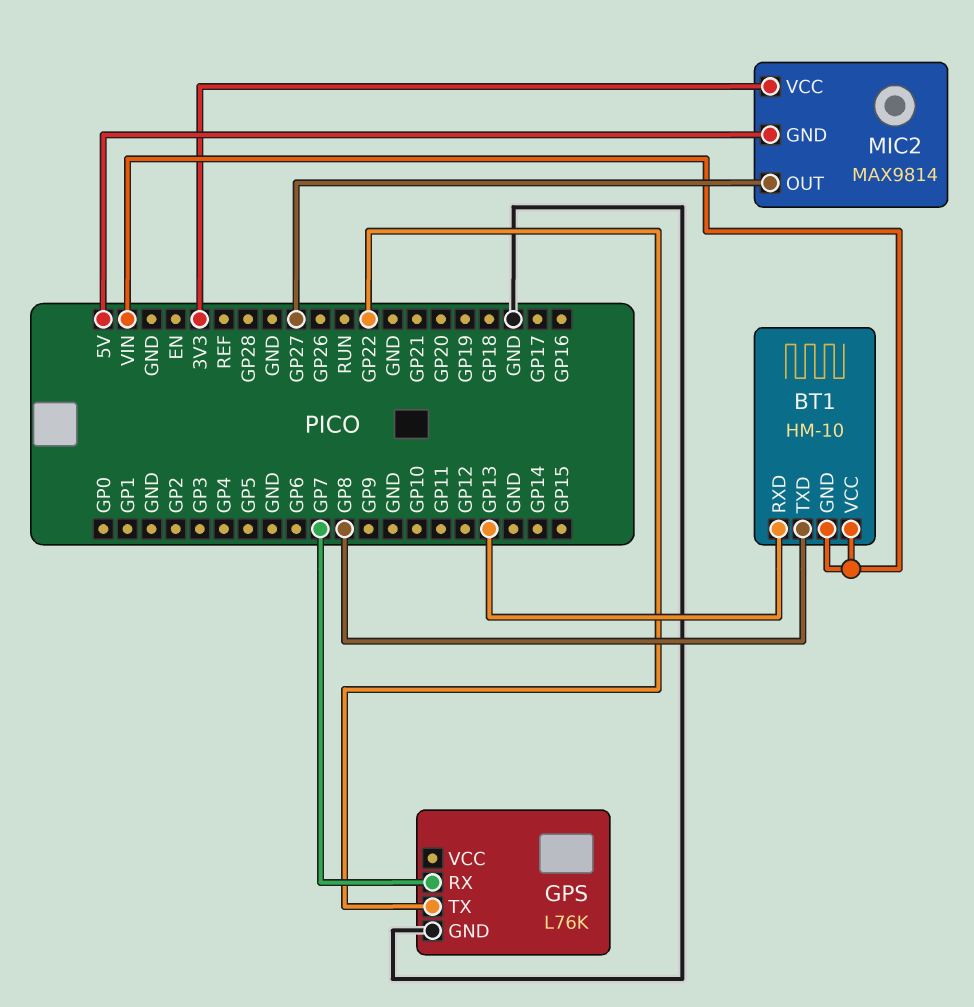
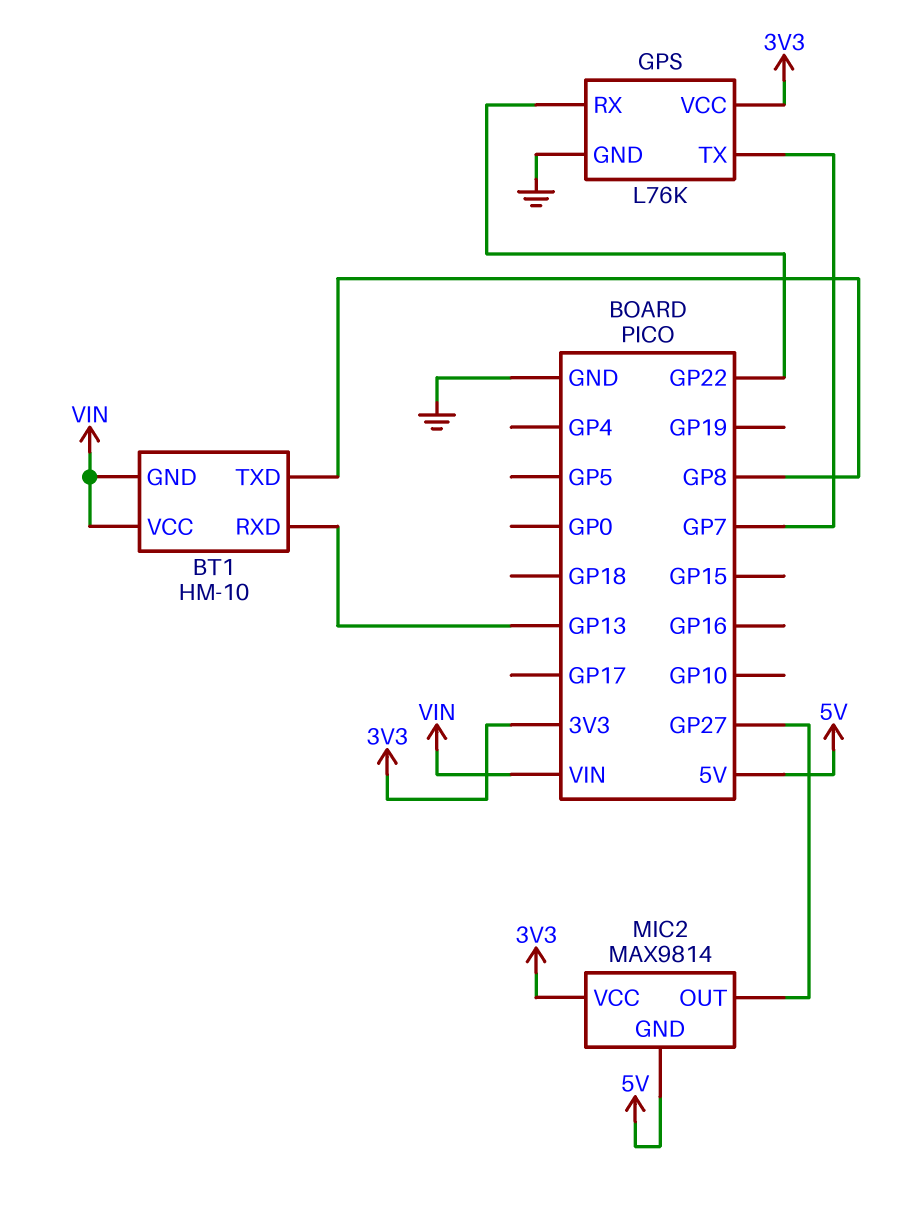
GPS pin RX: GP7 -> GP22
GPS pin TX: GP22 -> GP7
GPS pin VCC: none -> 3V3

